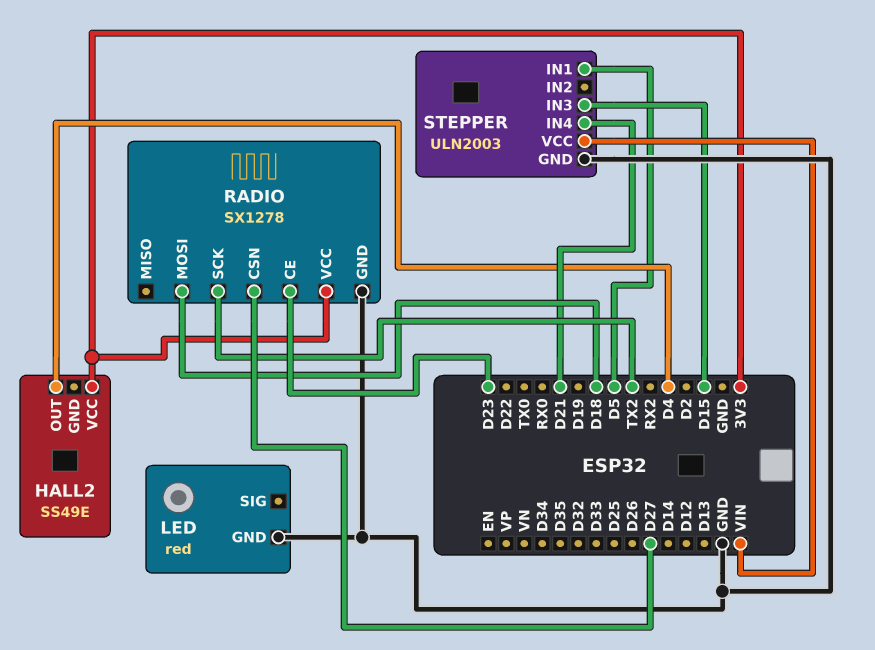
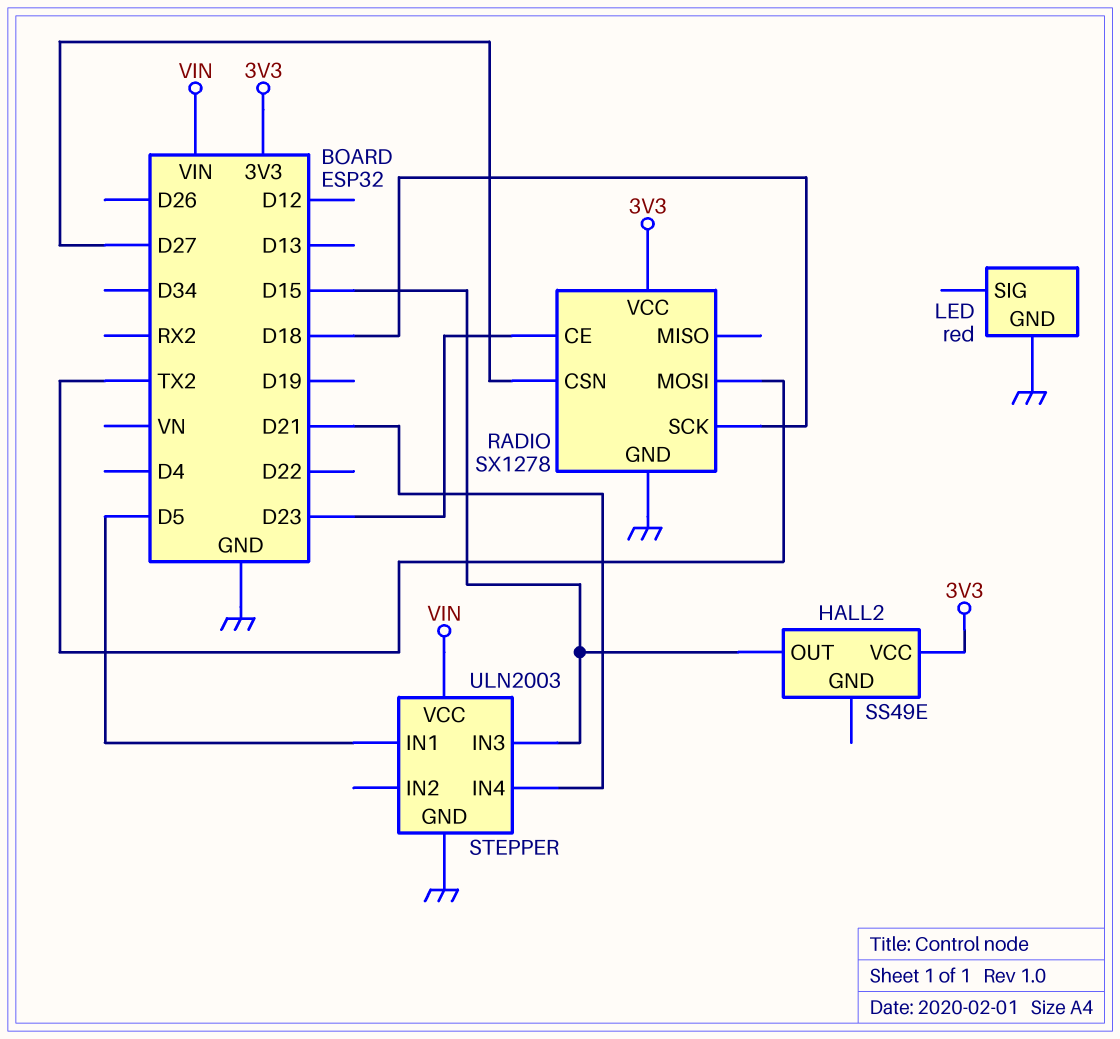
HALL2 pin OUT: D4 -> D15
RADIO pin MOSI: D18 -> TX2
RADIO pin SCK: TX2 -> D18

